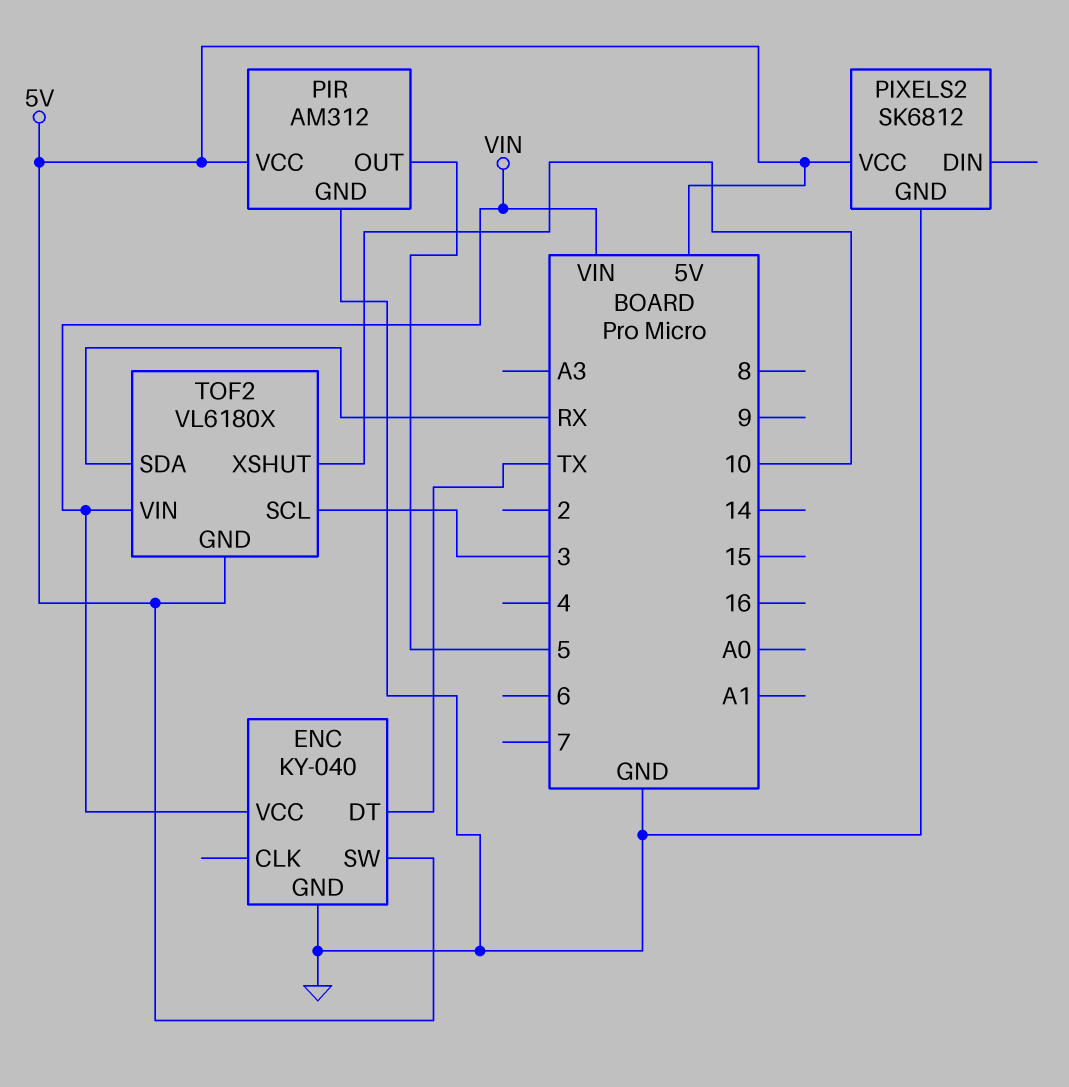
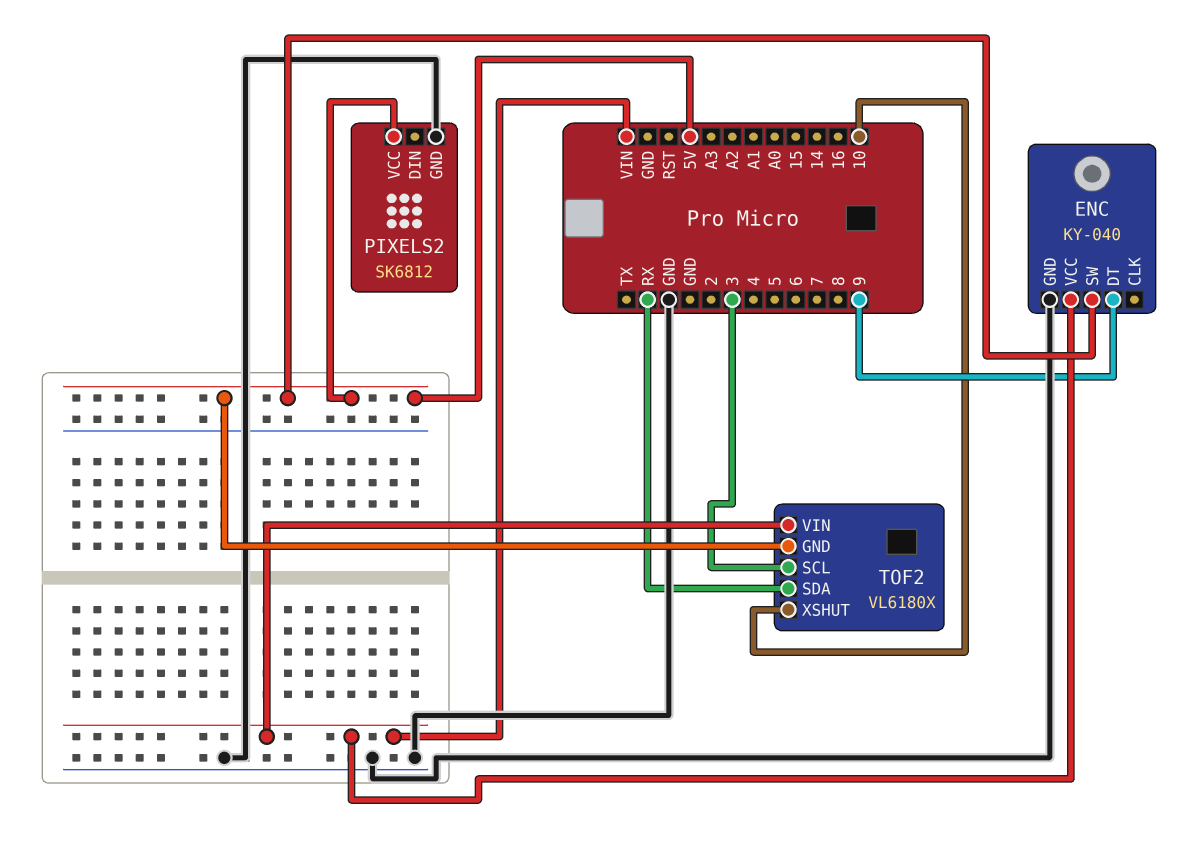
ENC pin DT: TX -> 9
PIR: AM312 -> none
PIR pin GND: GND -> none
PIR pin OUT: 5 -> none
PIR pin VCC: 5V -> none

